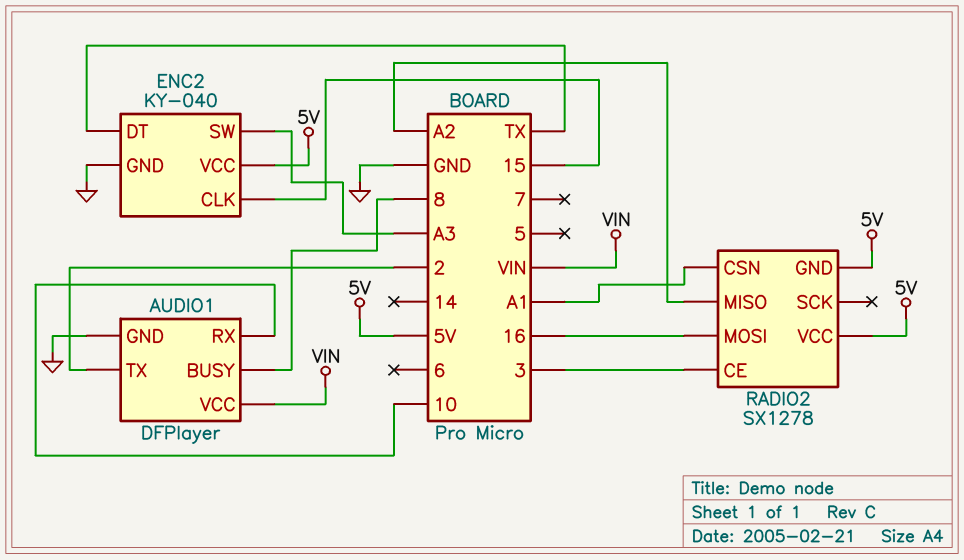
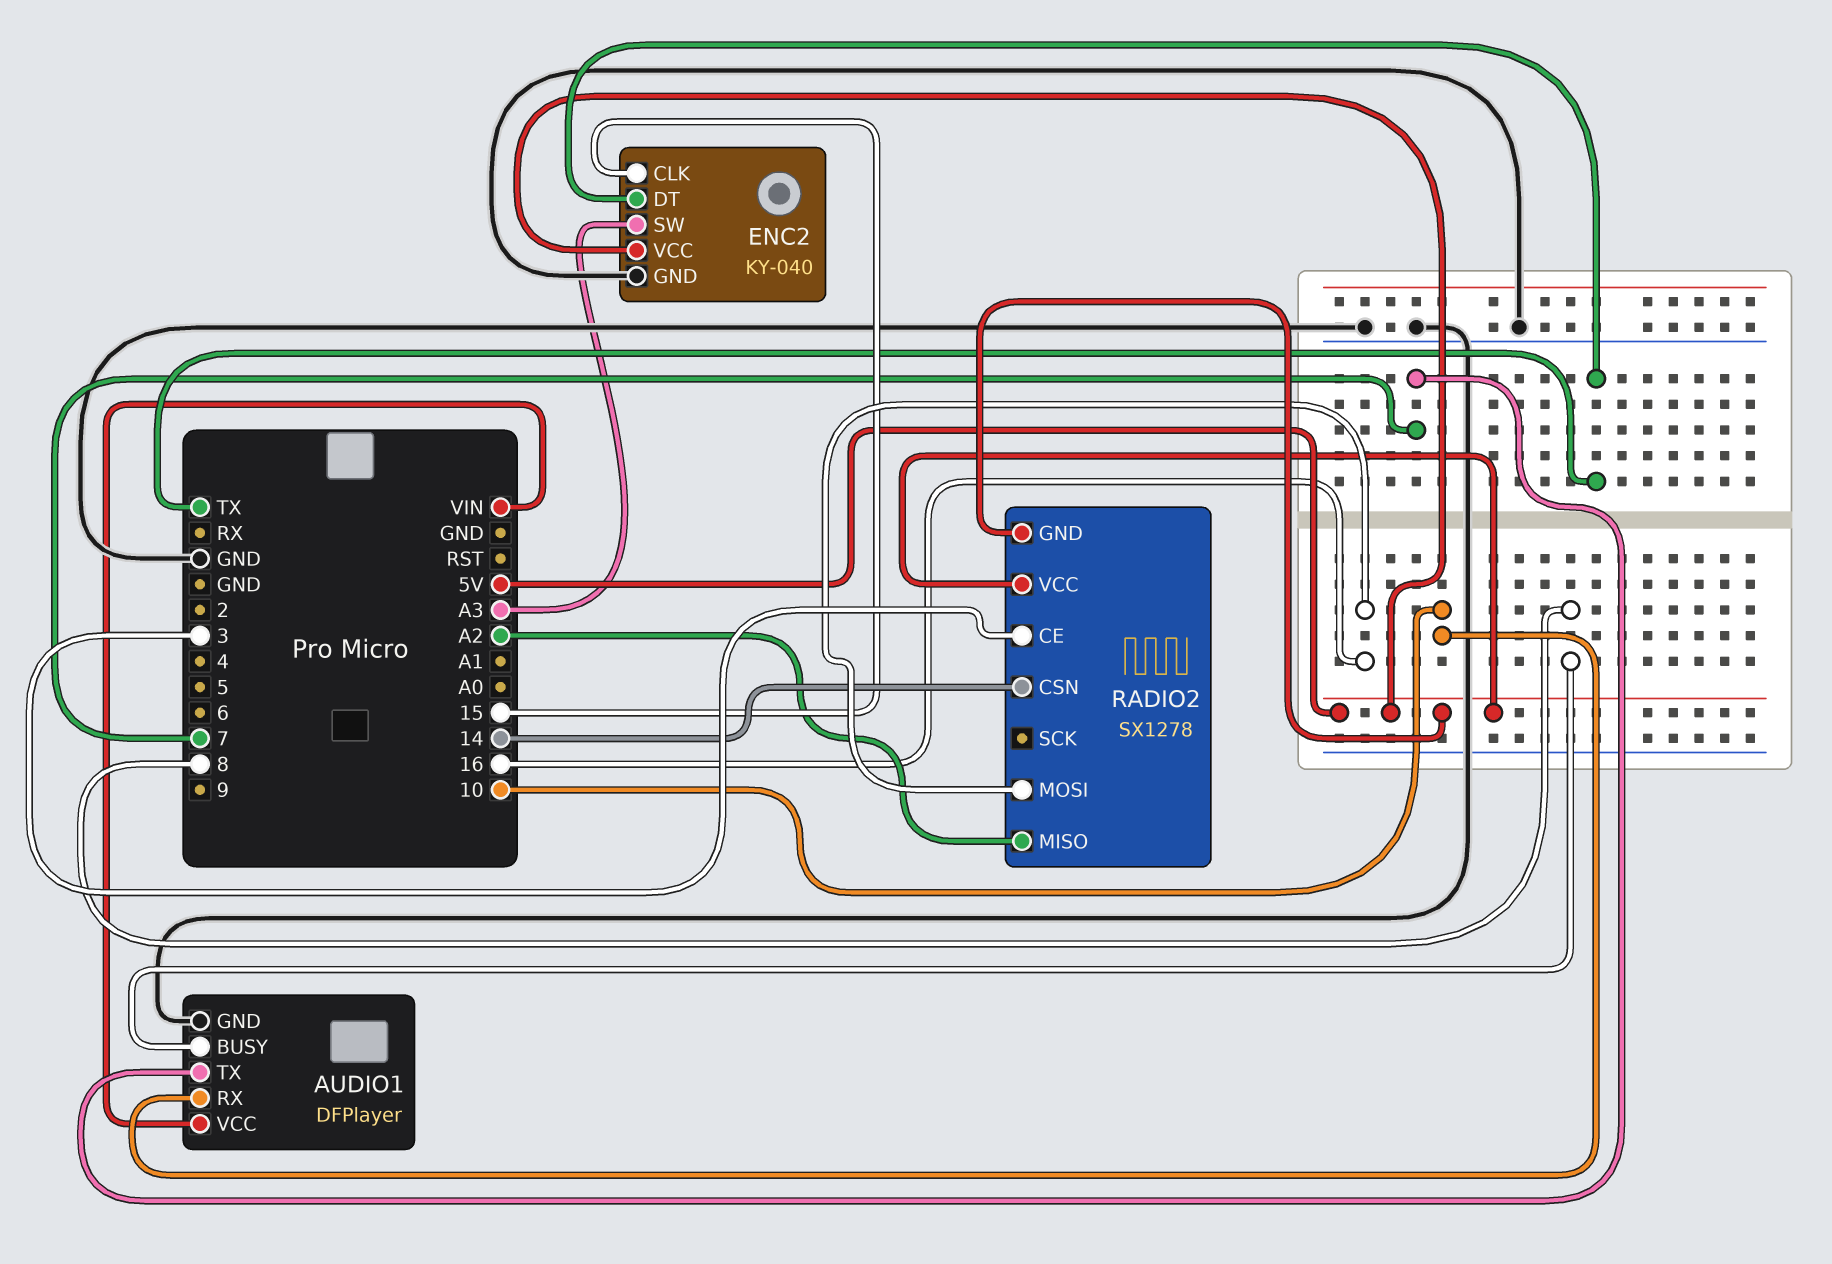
AUDIO1 pin TX: 2 -> 7
RADIO2 pin CSN: A1 -> 14

